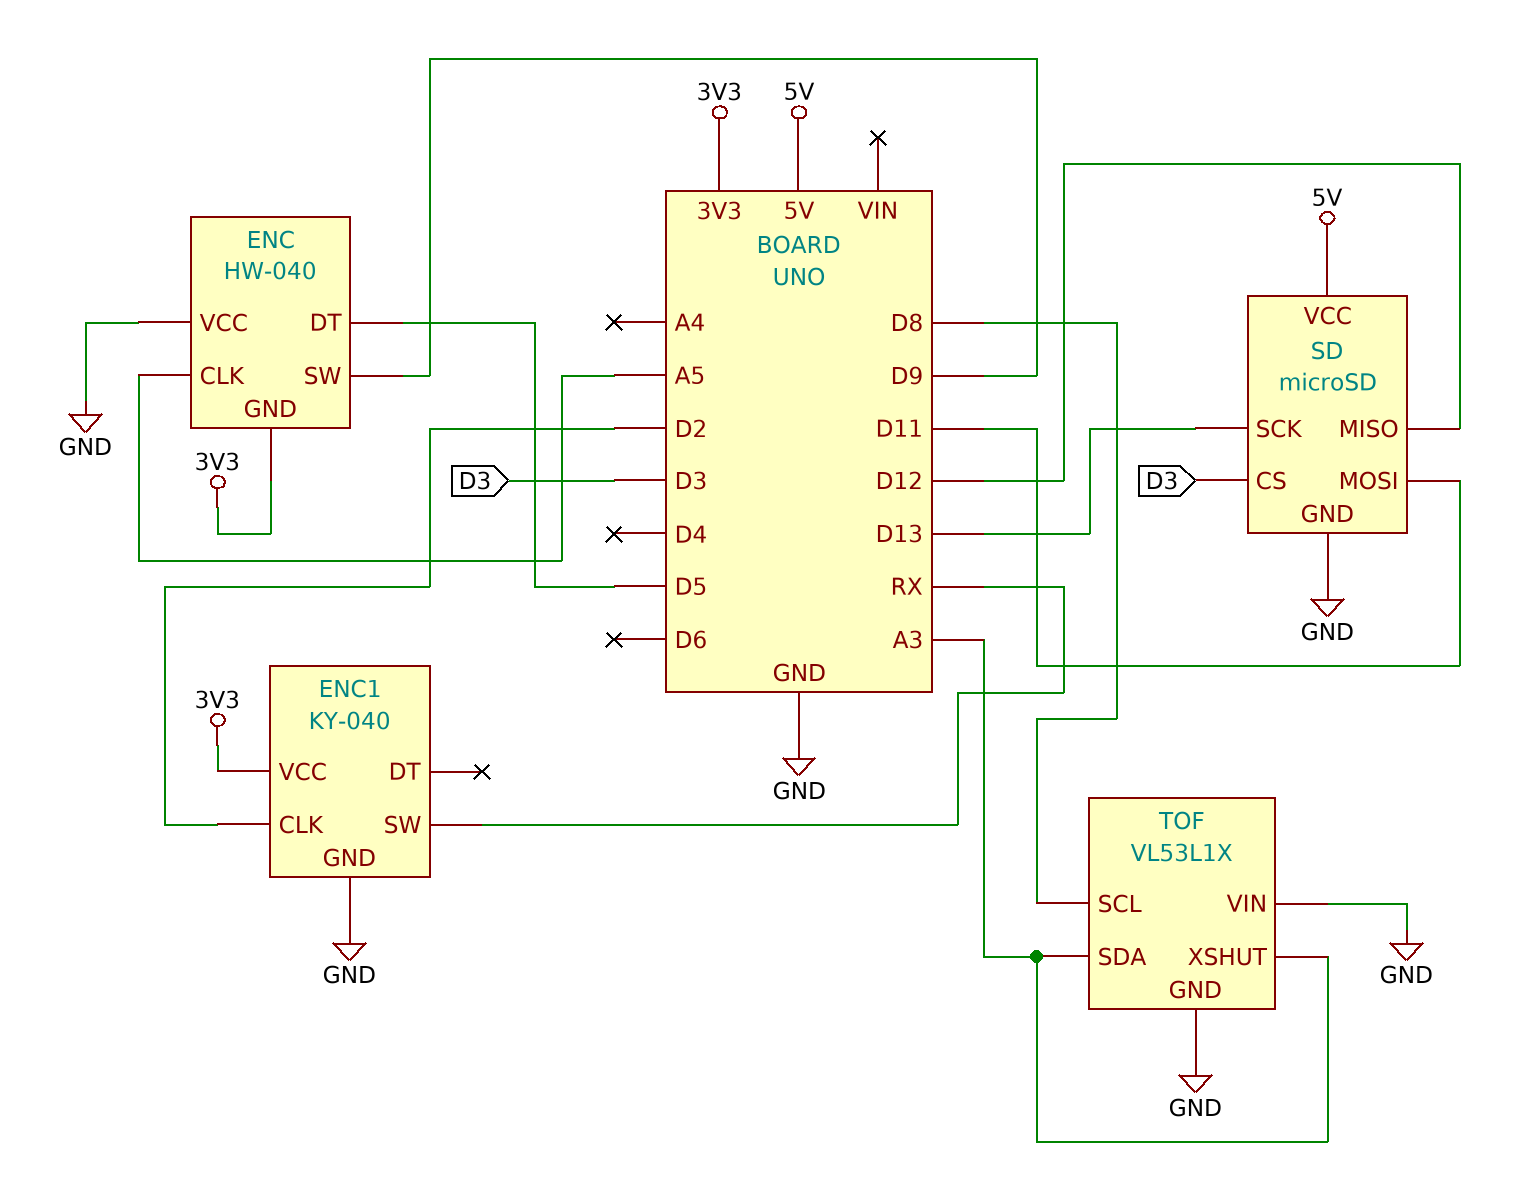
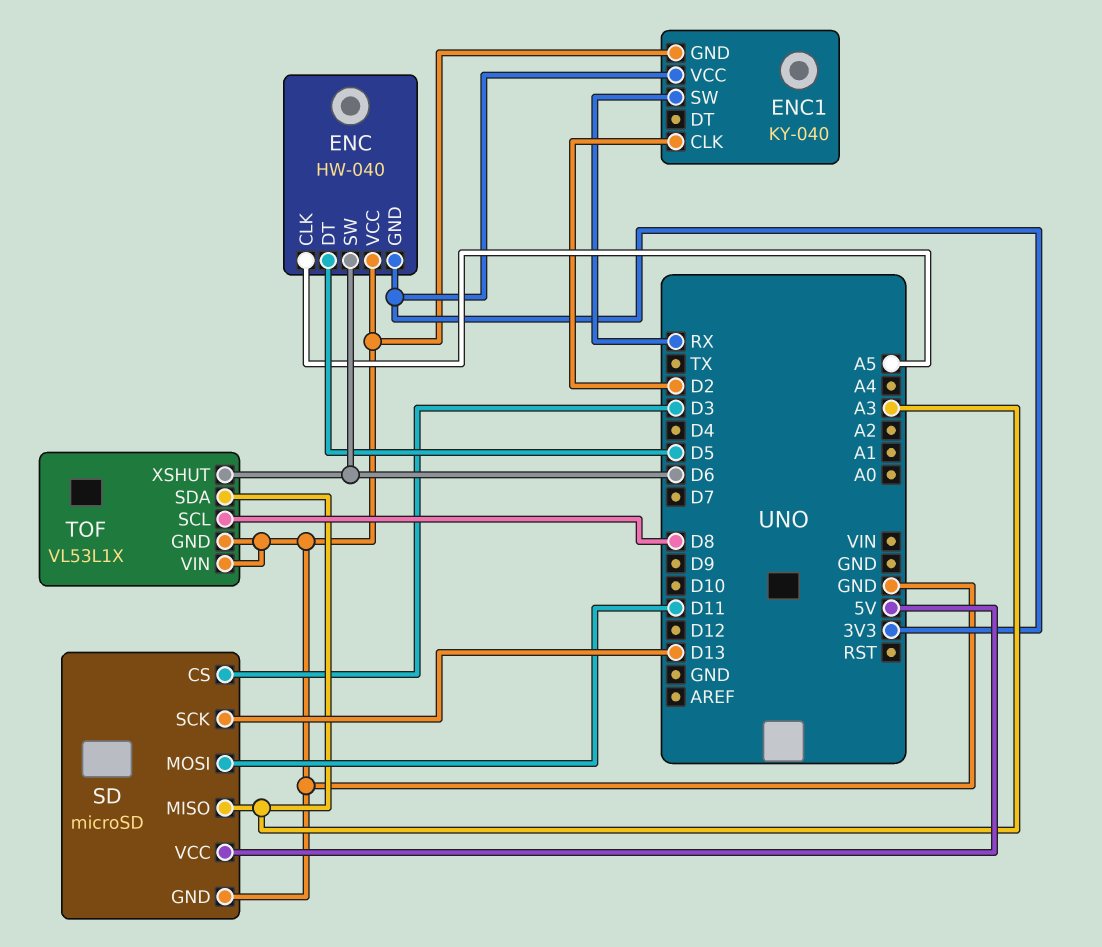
ENC pin SW: D9 -> D6
SD pin MISO: D12 -> A3
TOF pin XSHUT: A3 -> D6

